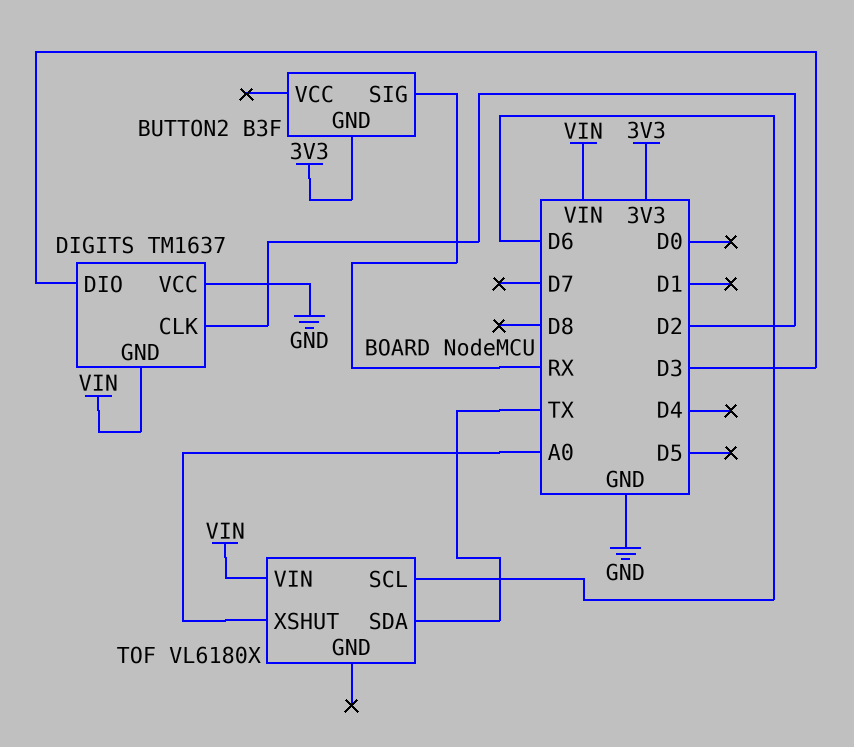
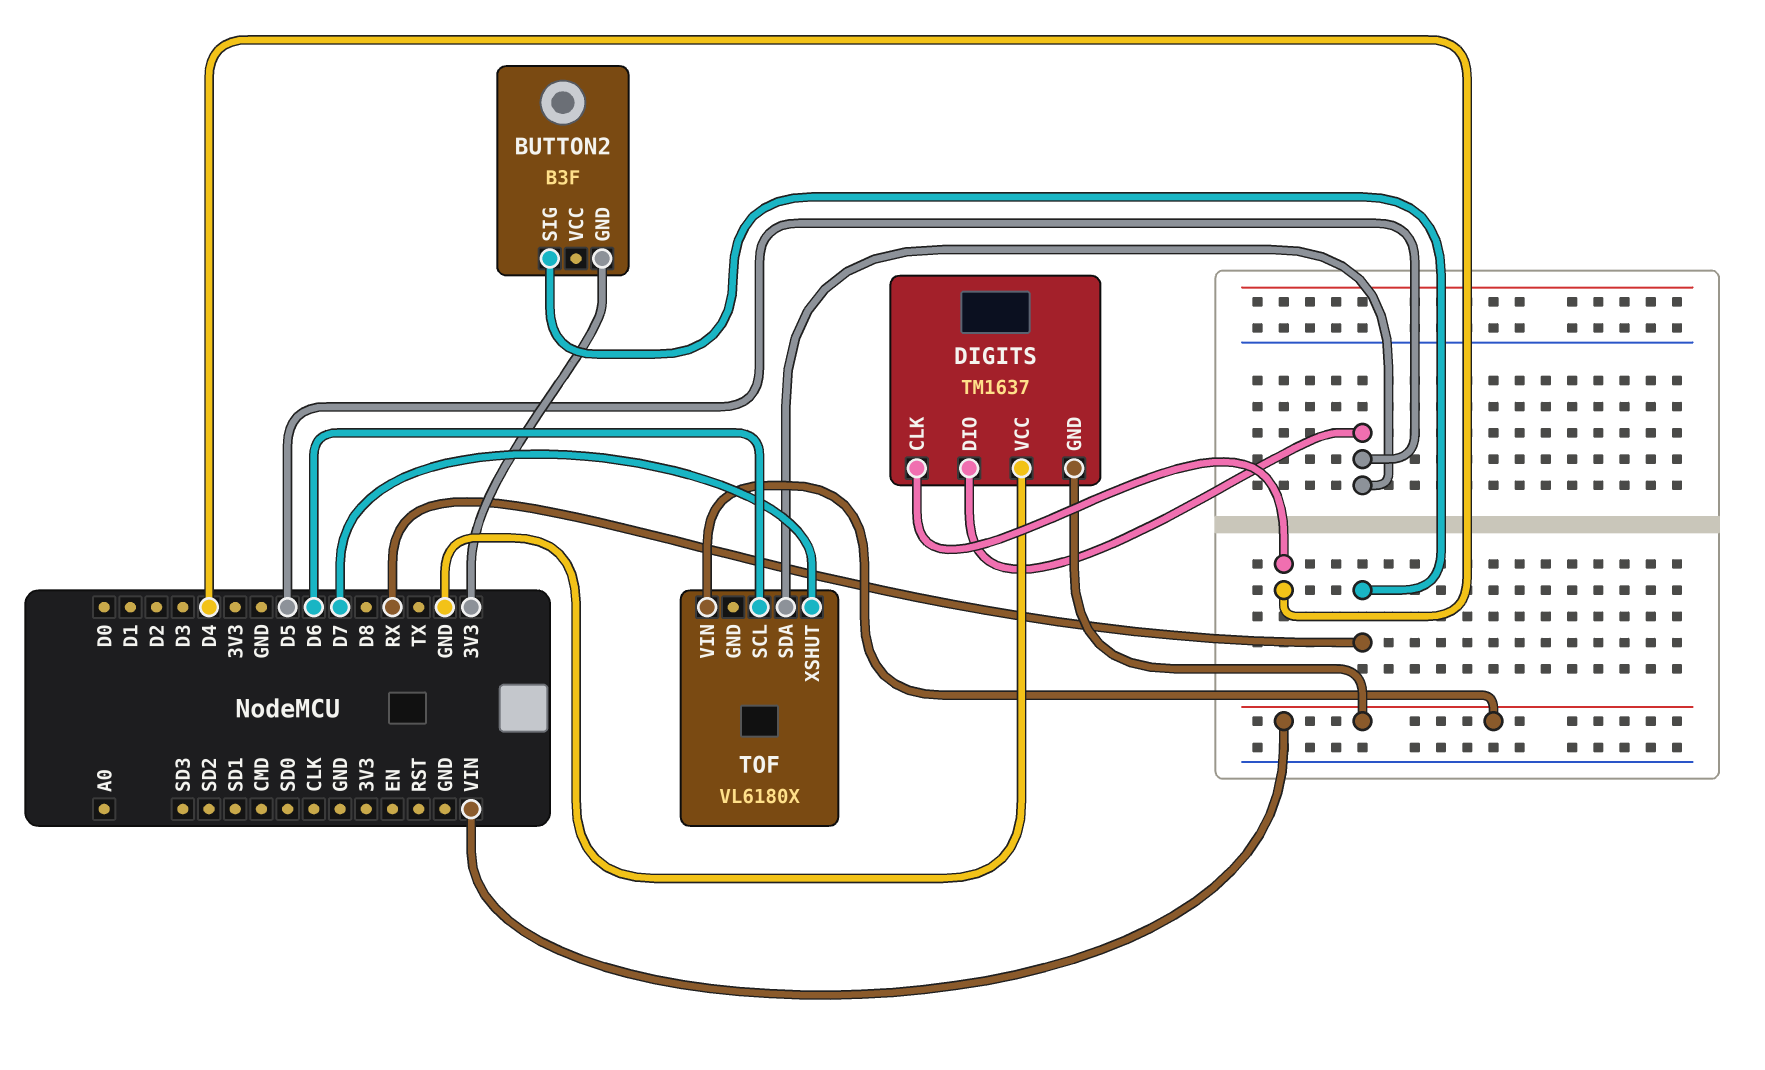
DIGITS pin CLK: D2 -> D4
DIGITS pin DIO: D3 -> D5
TOF pin SDA: TX -> D5
TOF pin XSHUT: A0 -> D7

